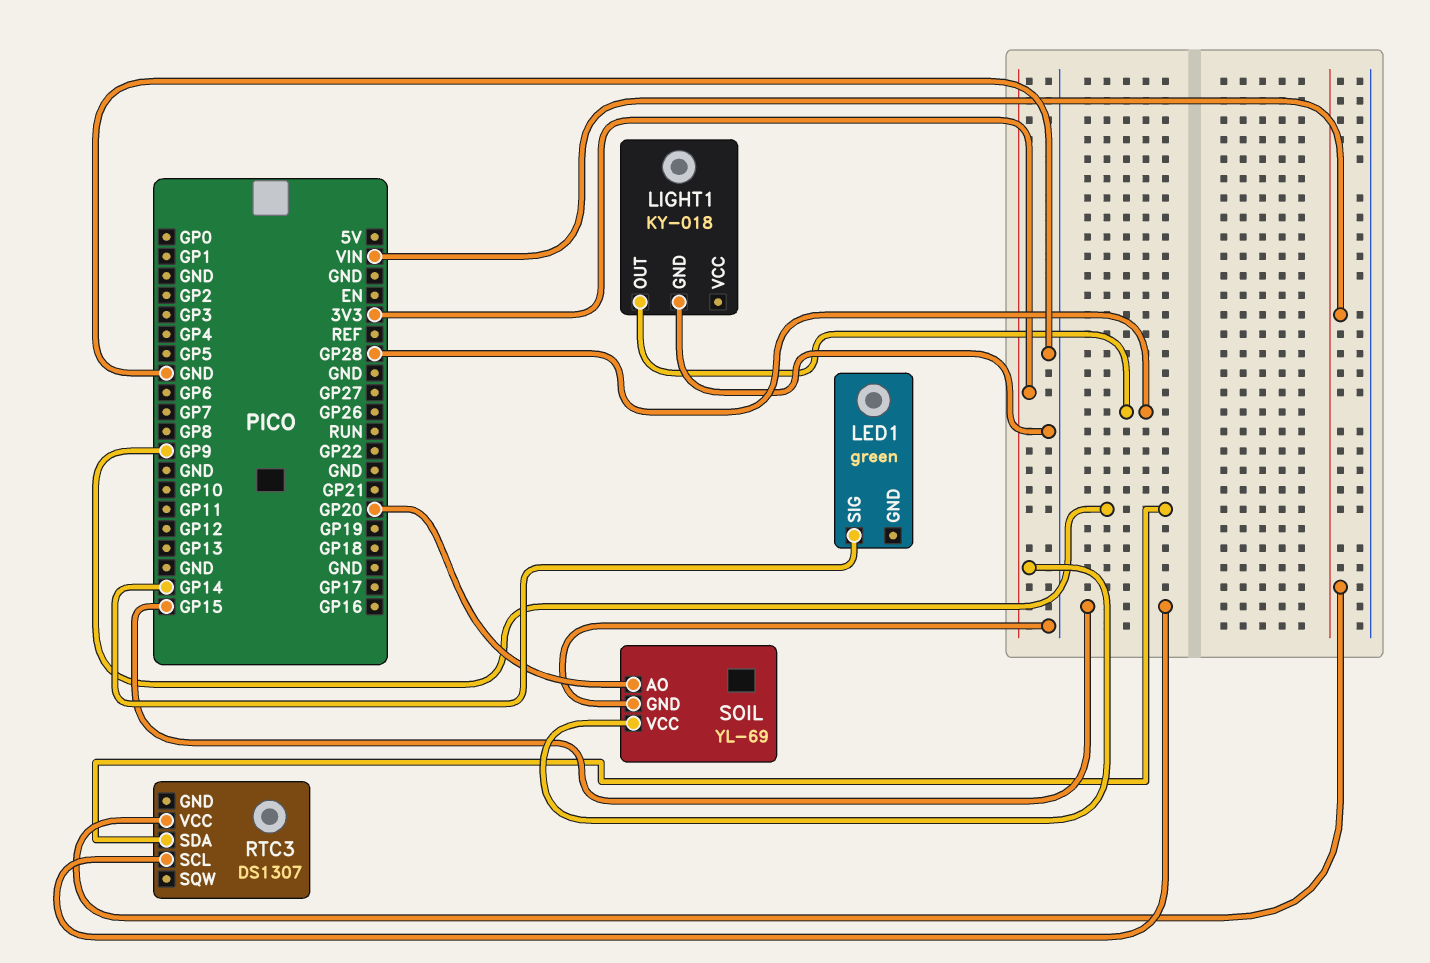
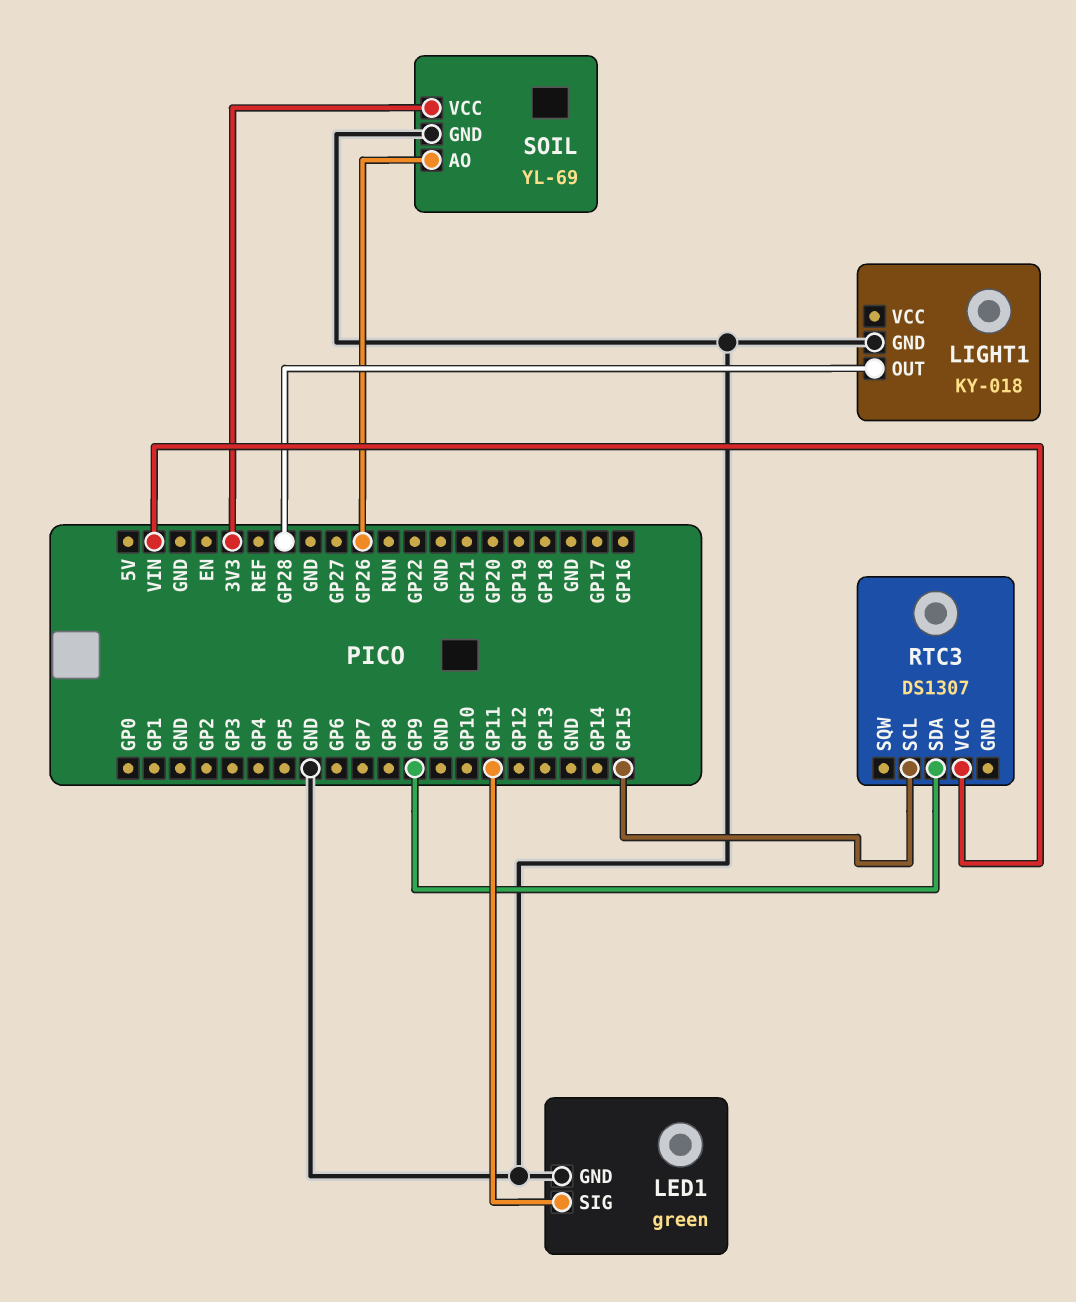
LED1 pin GND: none -> GND
LED1 pin SIG: GP14 -> GP11
SOIL pin AO: GP20 -> GP26

